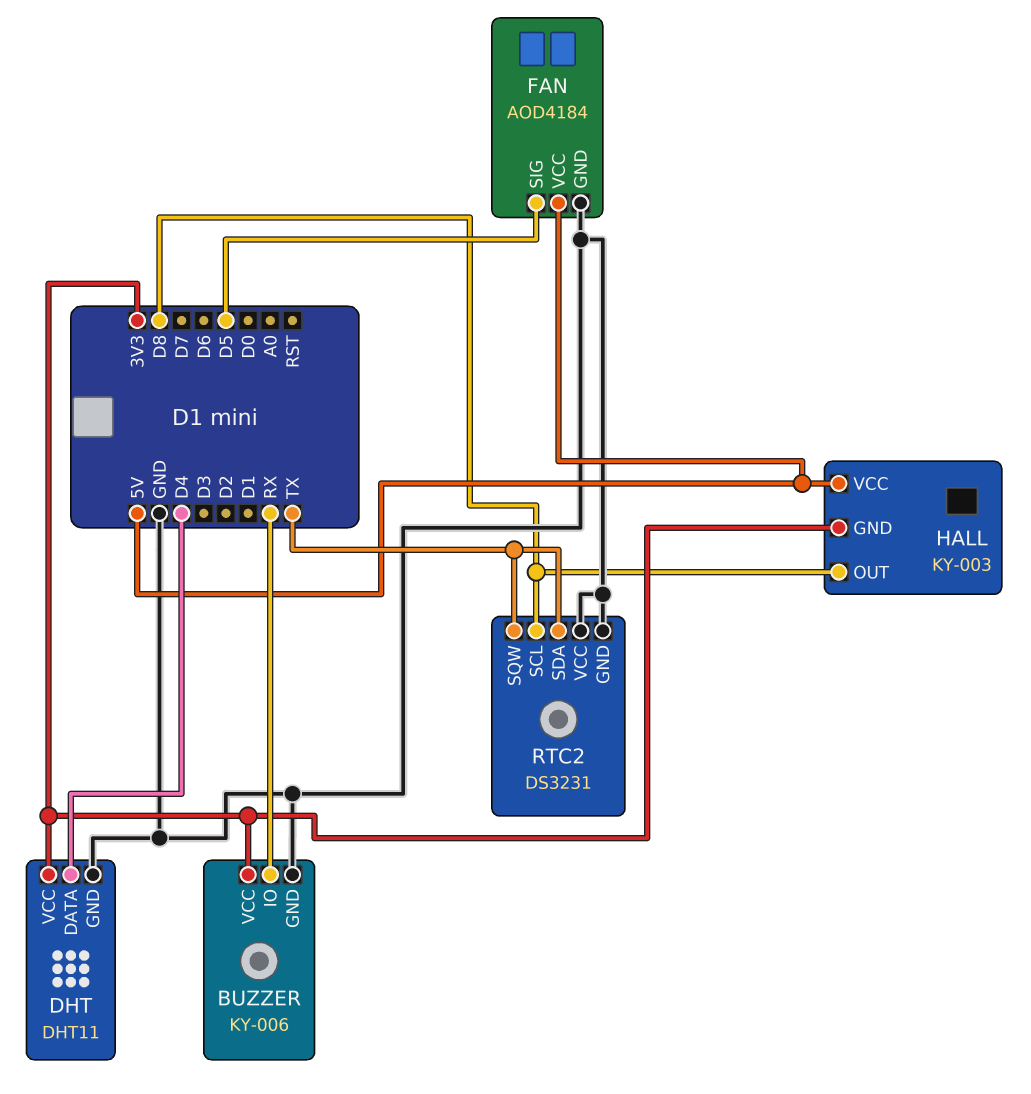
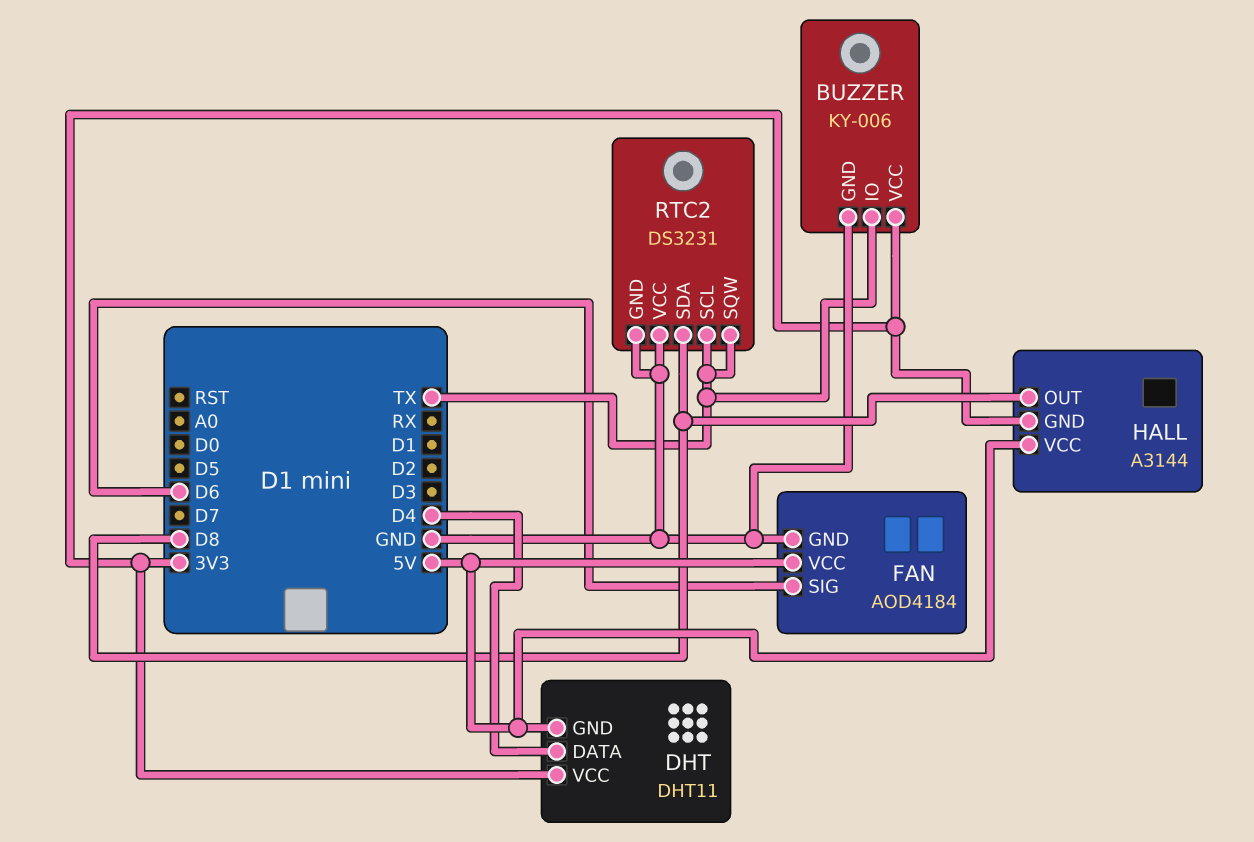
BUZZER pin IO: RX -> TX
DHT pin GND: GND -> 5V
FAN pin SIG: D5 -> D6
HALL: KY-003 -> A3144
RTC2 pin SCL: D8 -> TX
RTC2 pin SDA: TX -> D8

